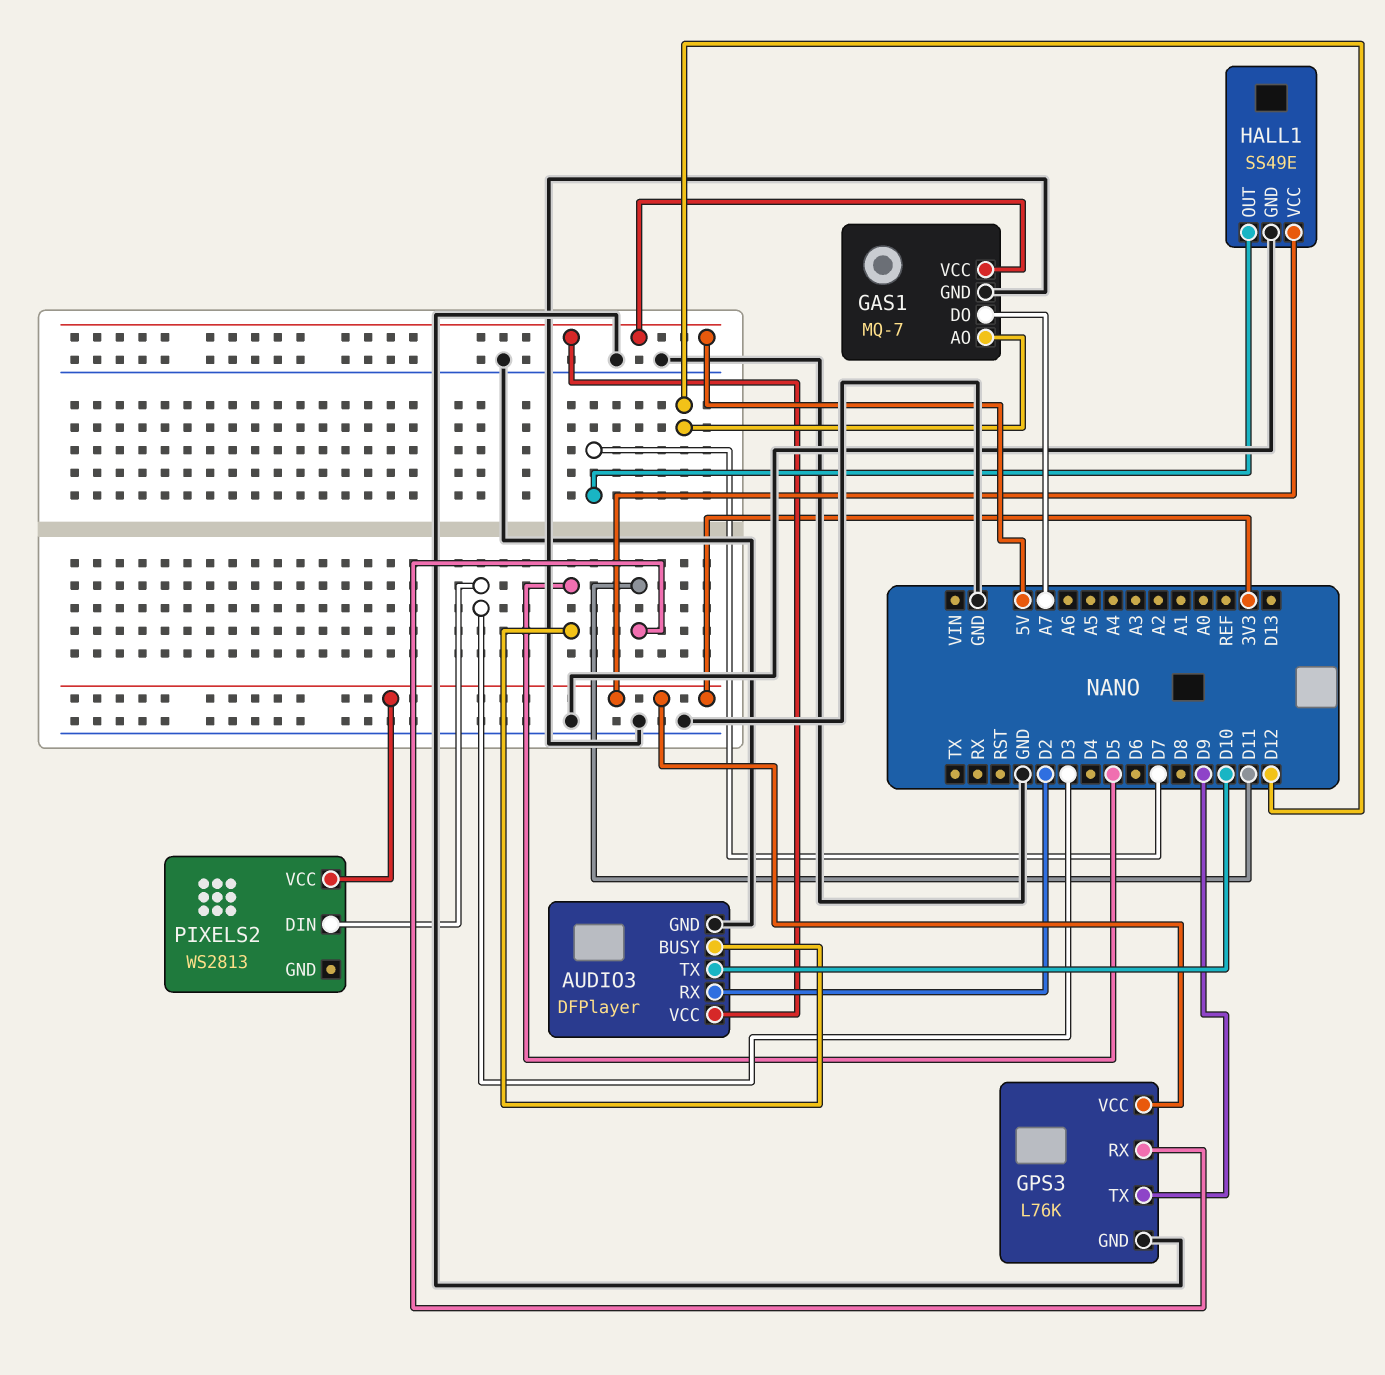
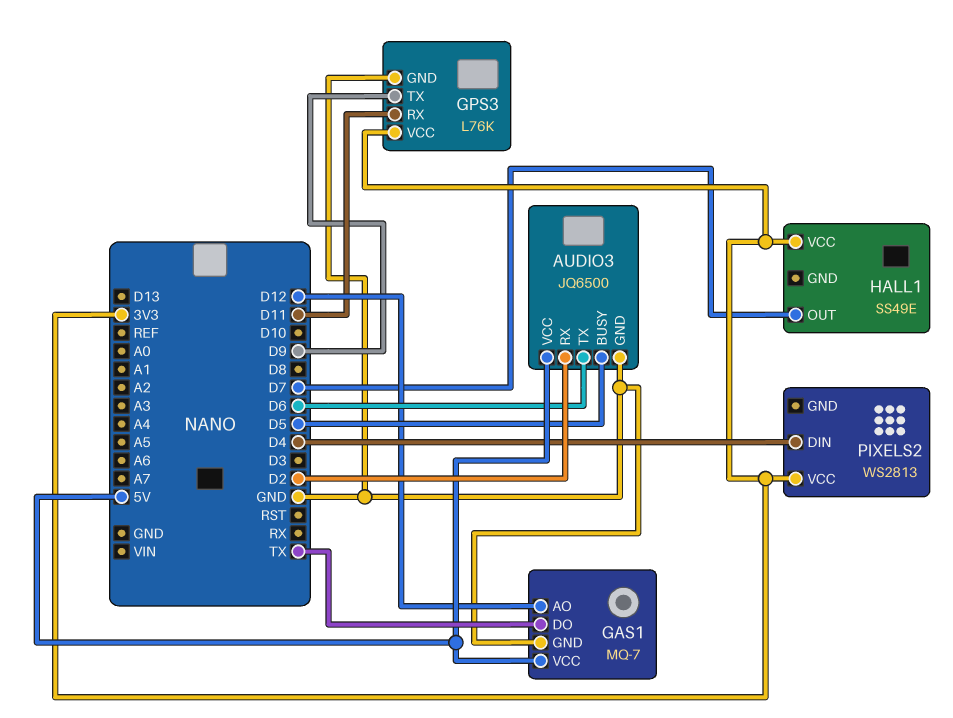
AUDIO3: DFPlayer -> JQ6500
AUDIO3 pin TX: D10 -> D6
GAS1 pin DO: A7 -> TX
HALL1 pin GND: GND -> none
PIXELS2 pin DIN: D3 -> D4

